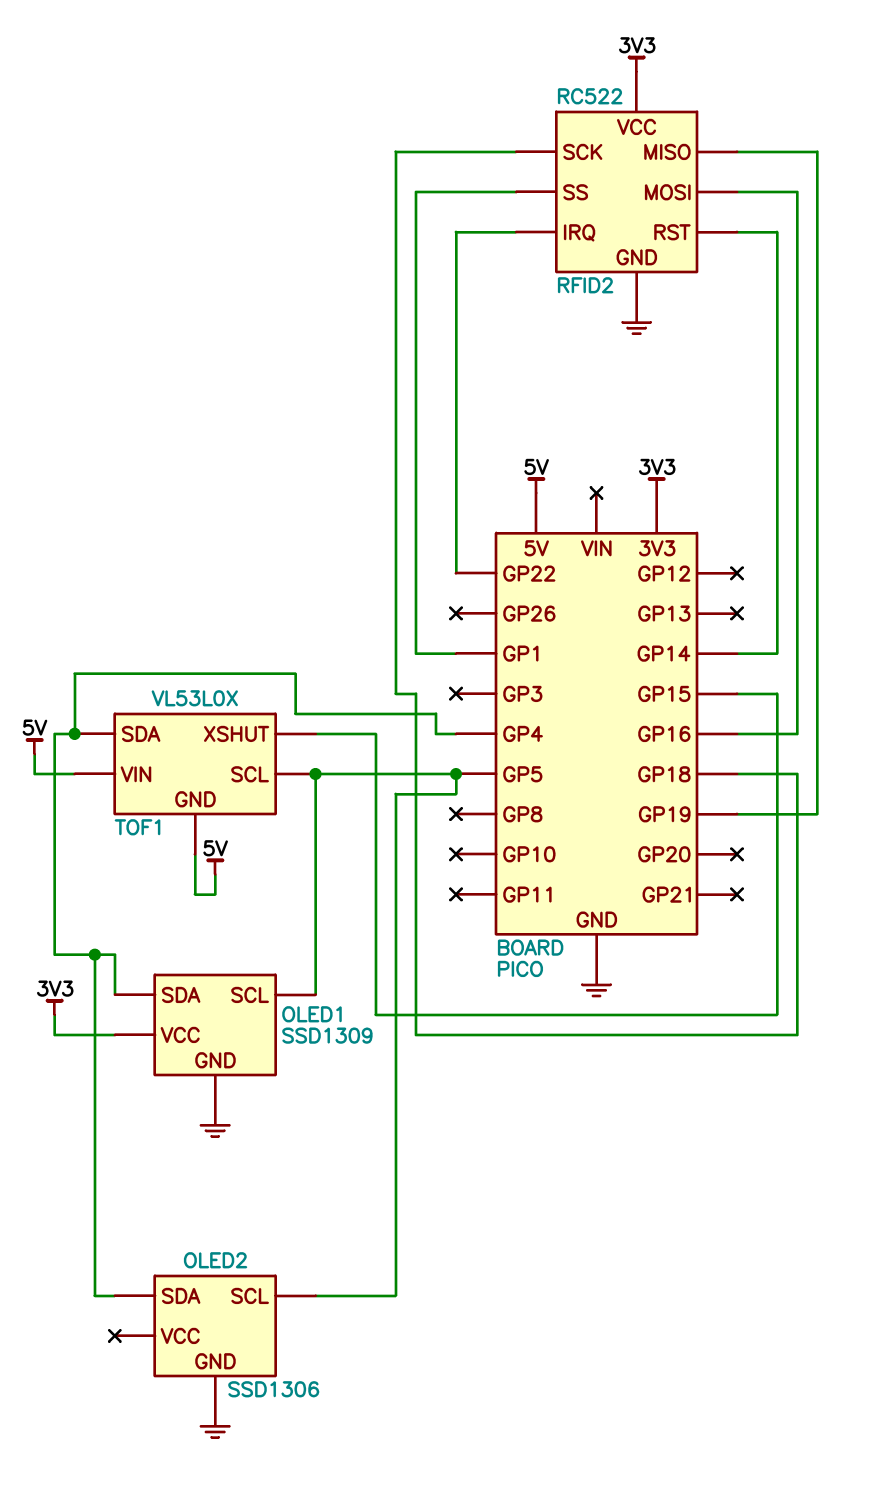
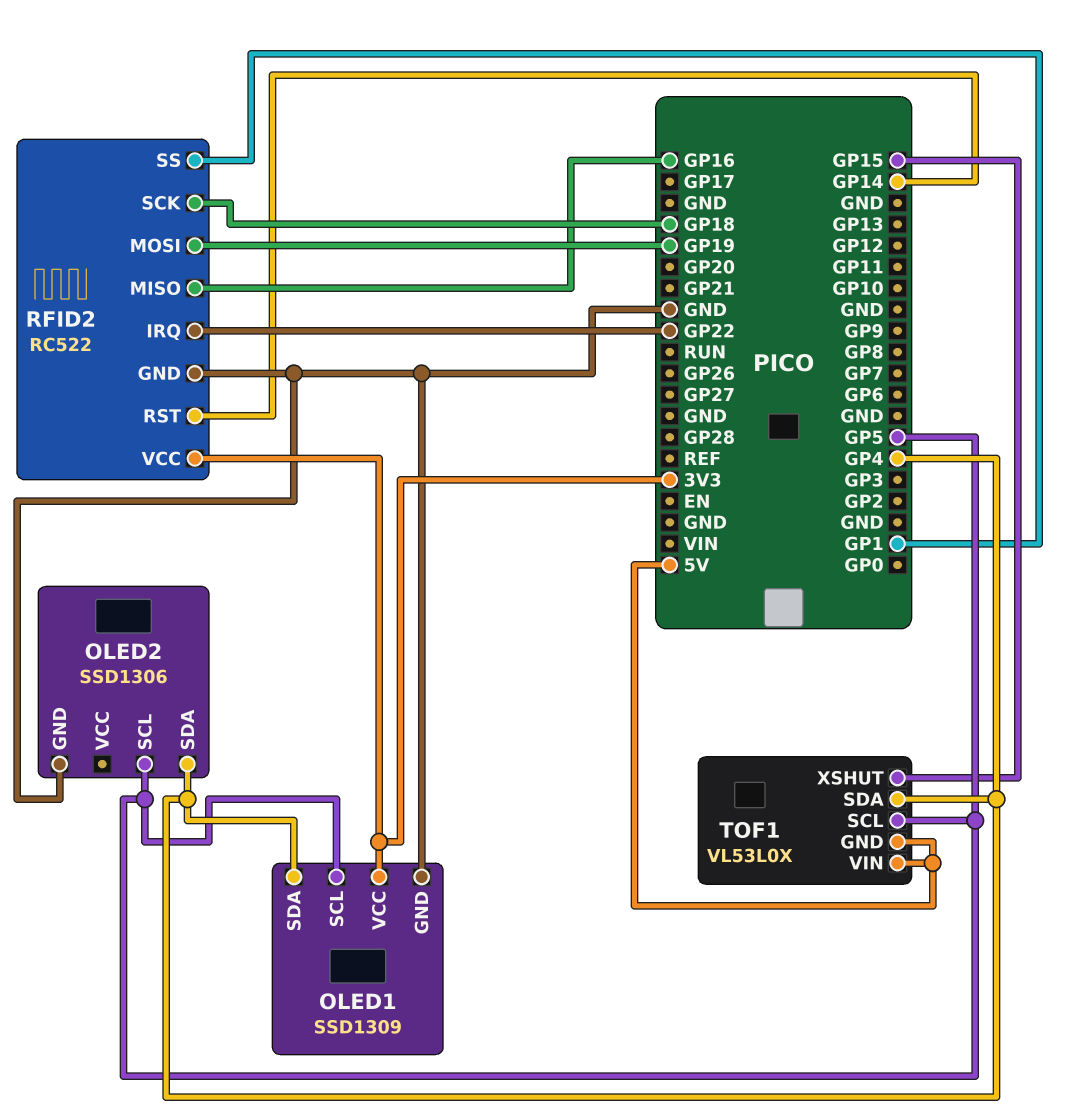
RFID2 pin MISO: GP19 -> GP16
RFID2 pin MOSI: GP16 -> GP19

